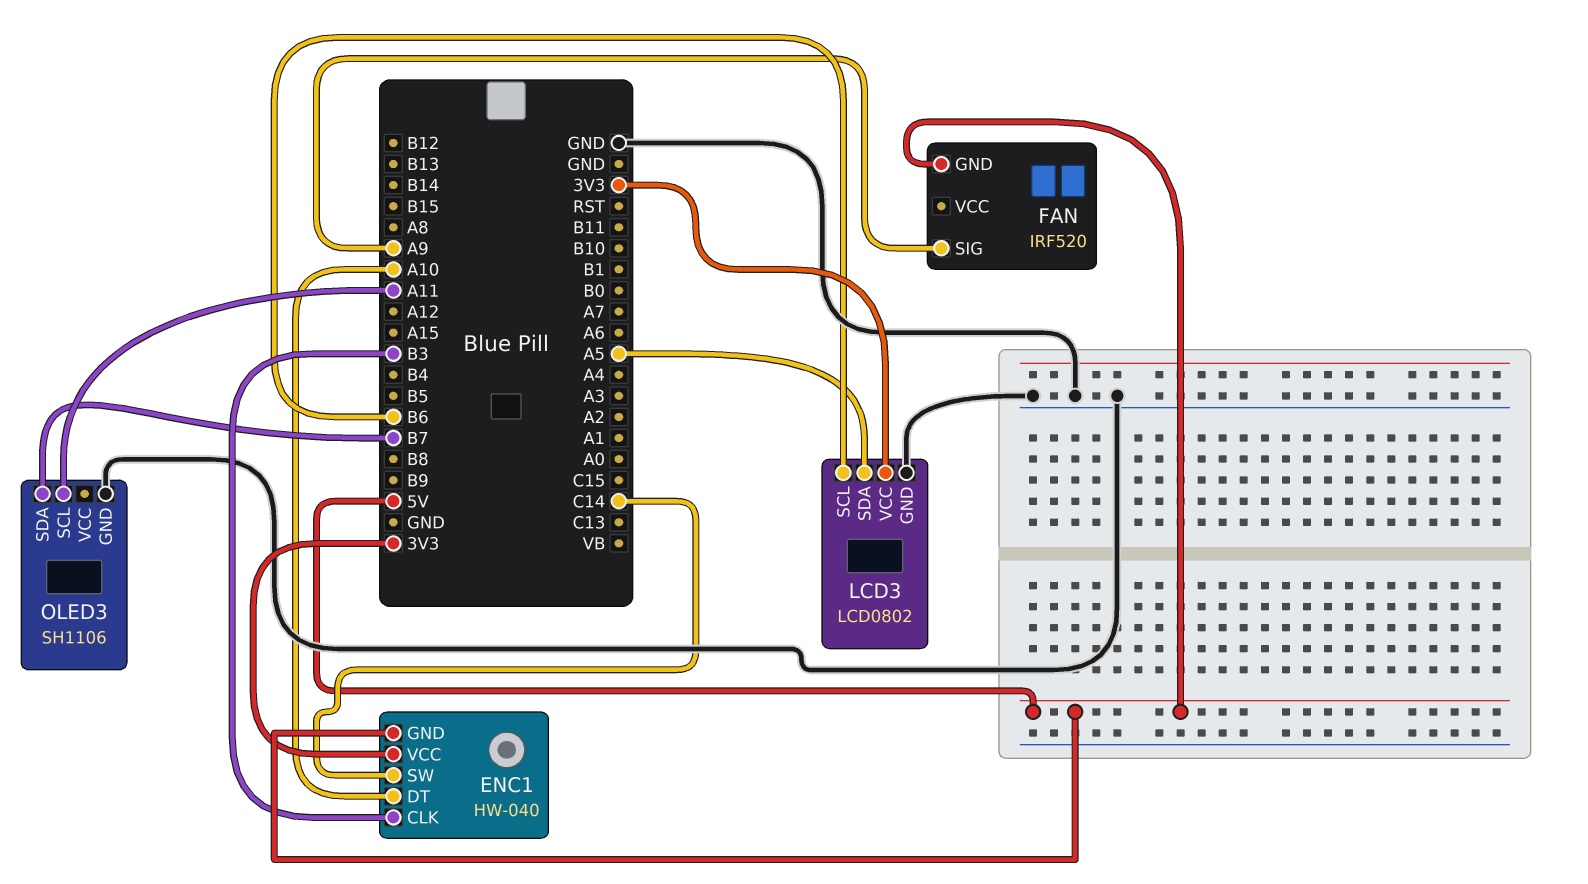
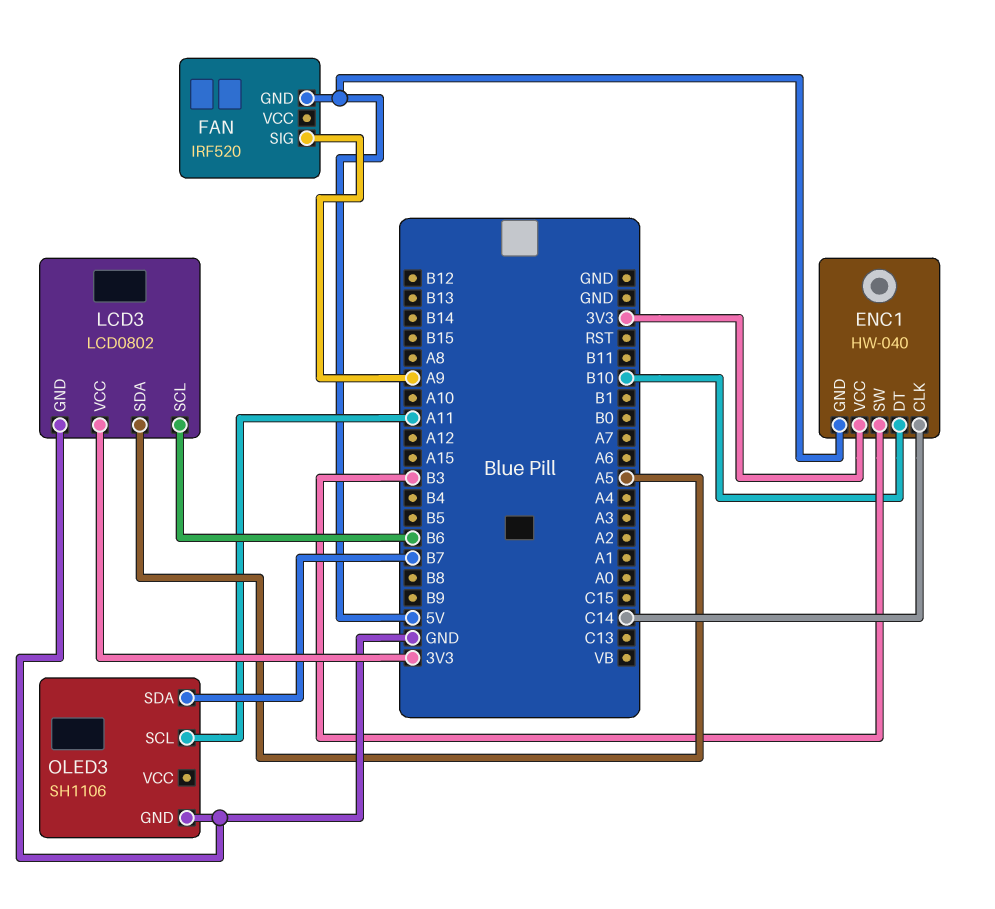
ENC1 pin CLK: B3 -> C14
ENC1 pin DT: A10 -> B10
ENC1 pin SW: C14 -> B3

